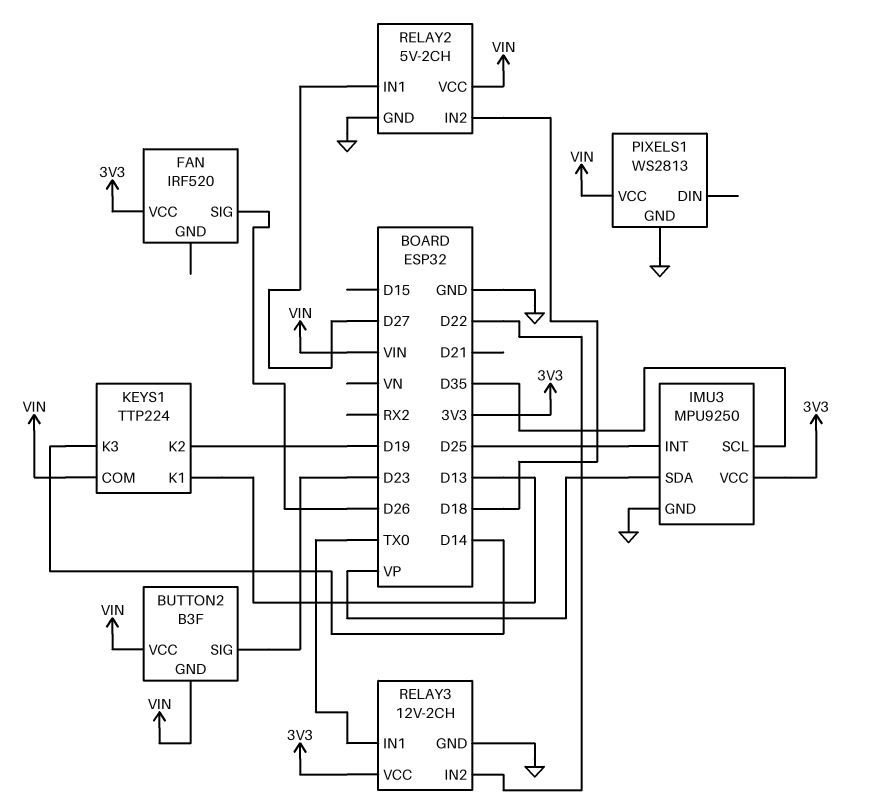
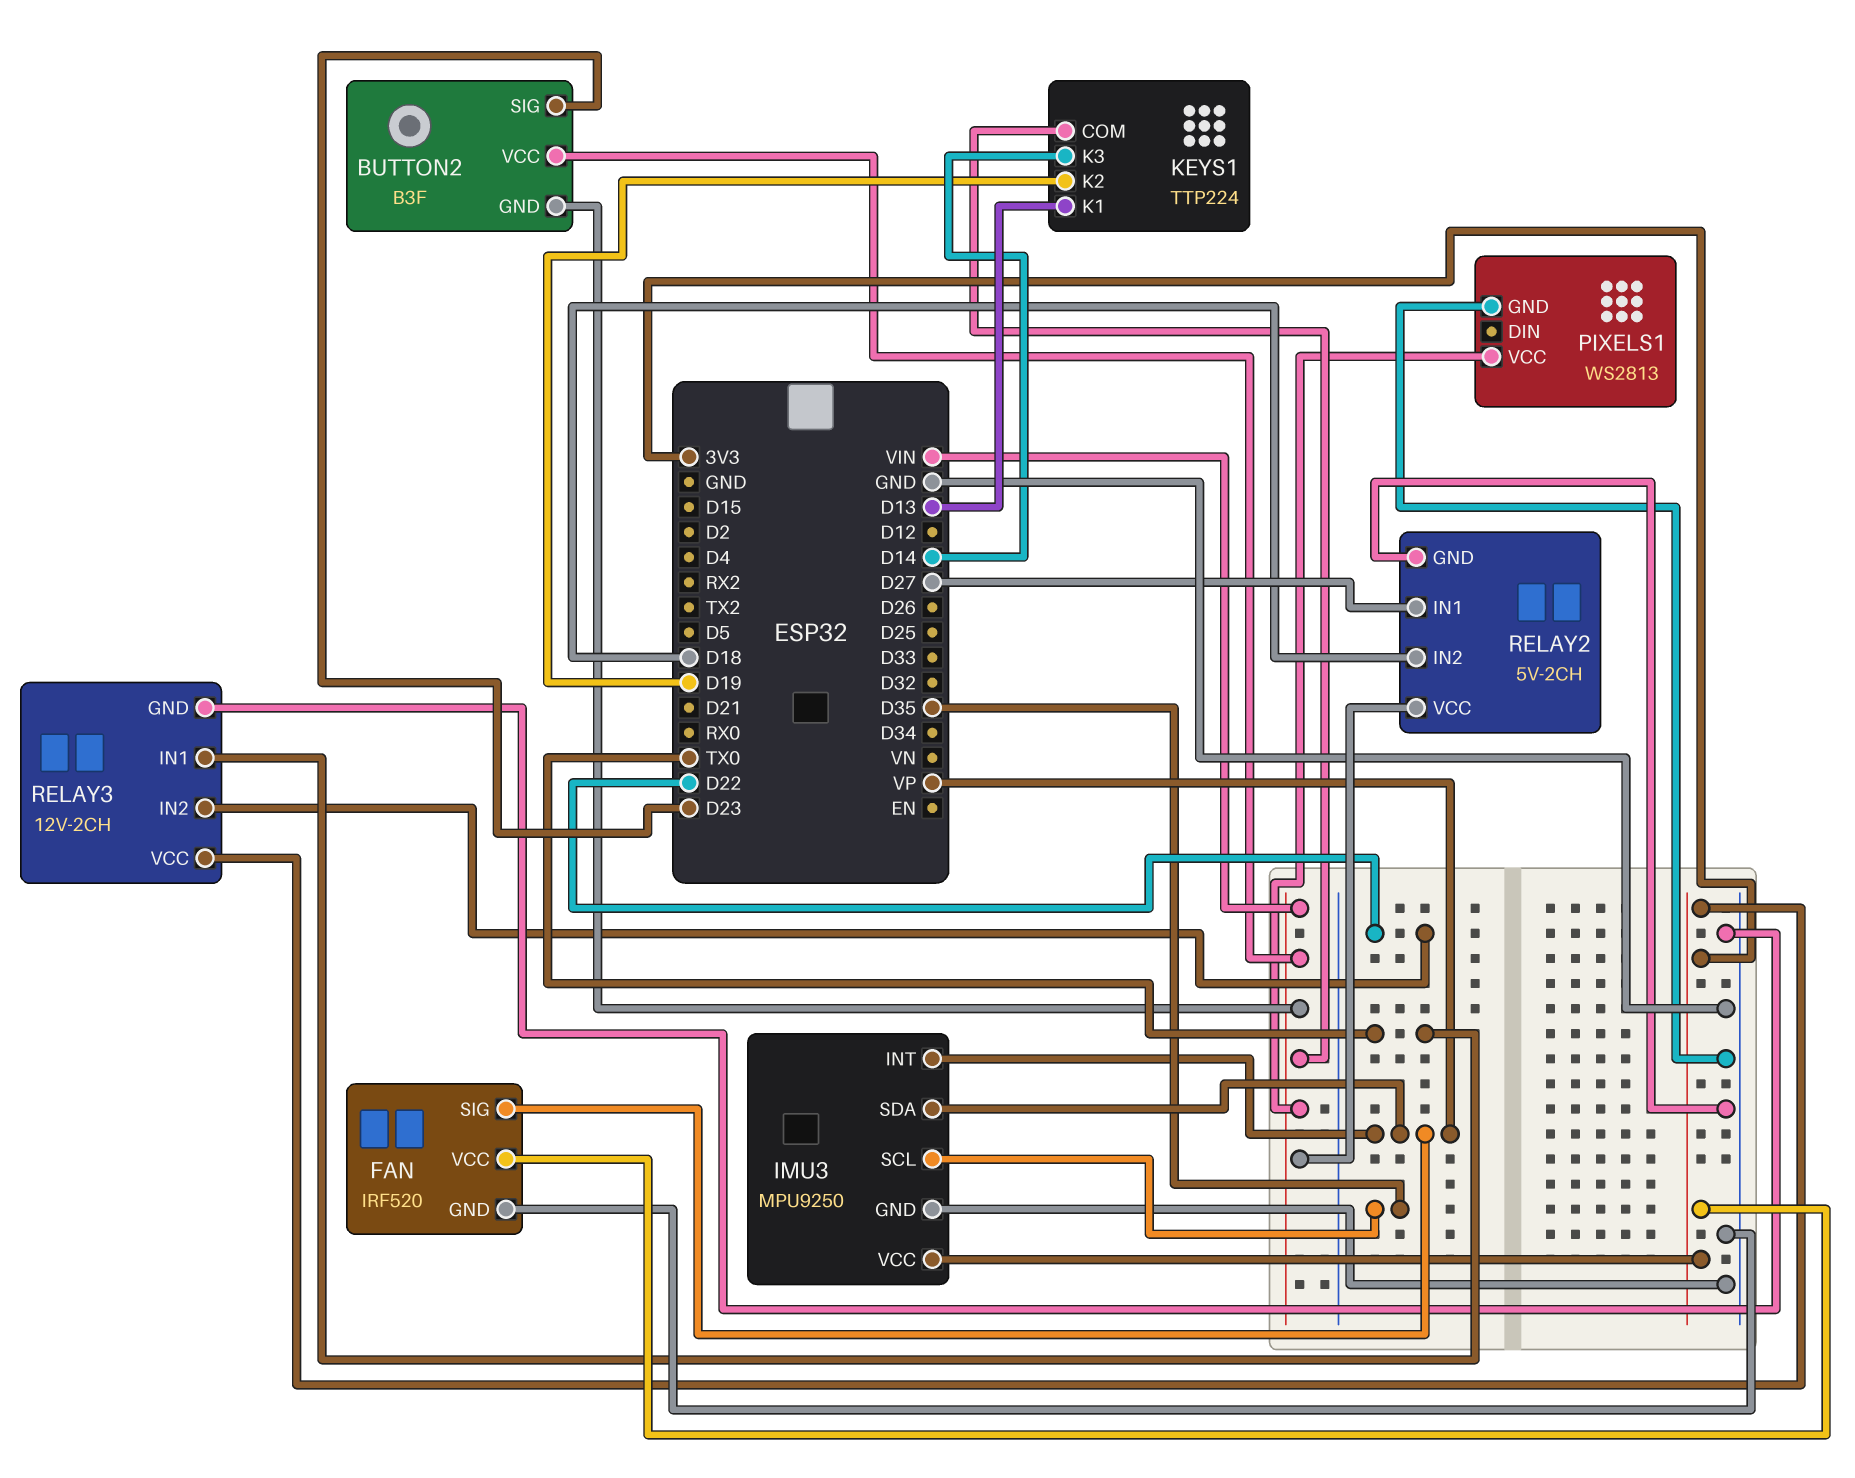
FAN pin GND: none -> GND
FAN pin SIG: D26 -> VP
IMU3 pin INT: D25 -> VP

